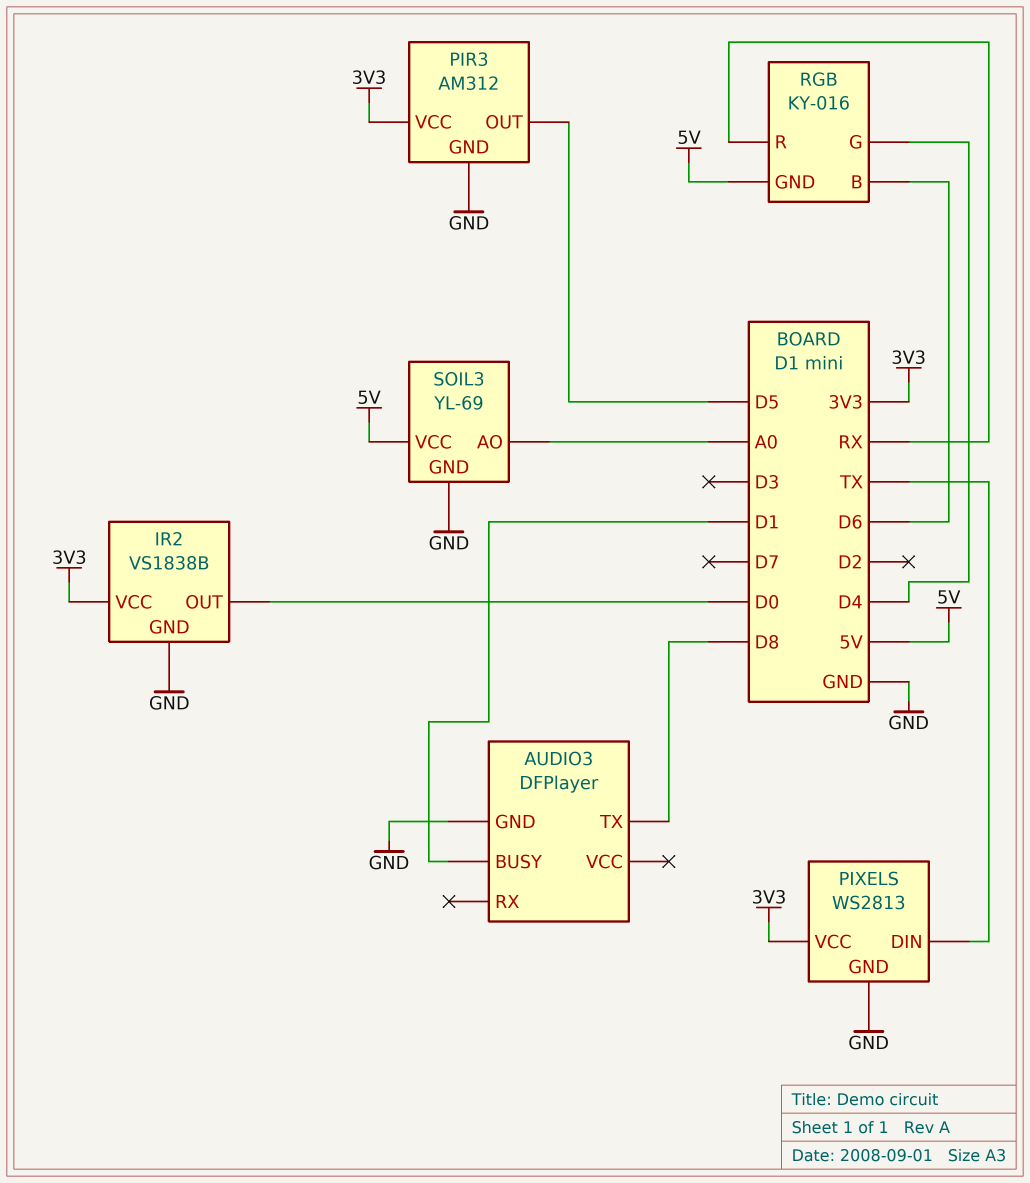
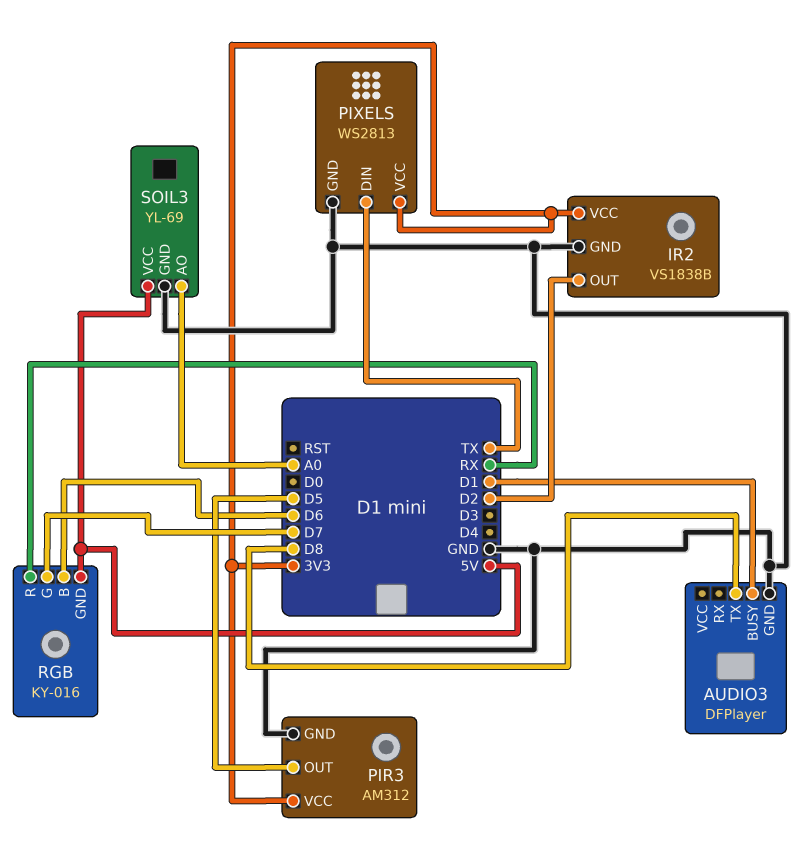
IR2 pin OUT: D0 -> D2
RGB pin G: D4 -> D7

